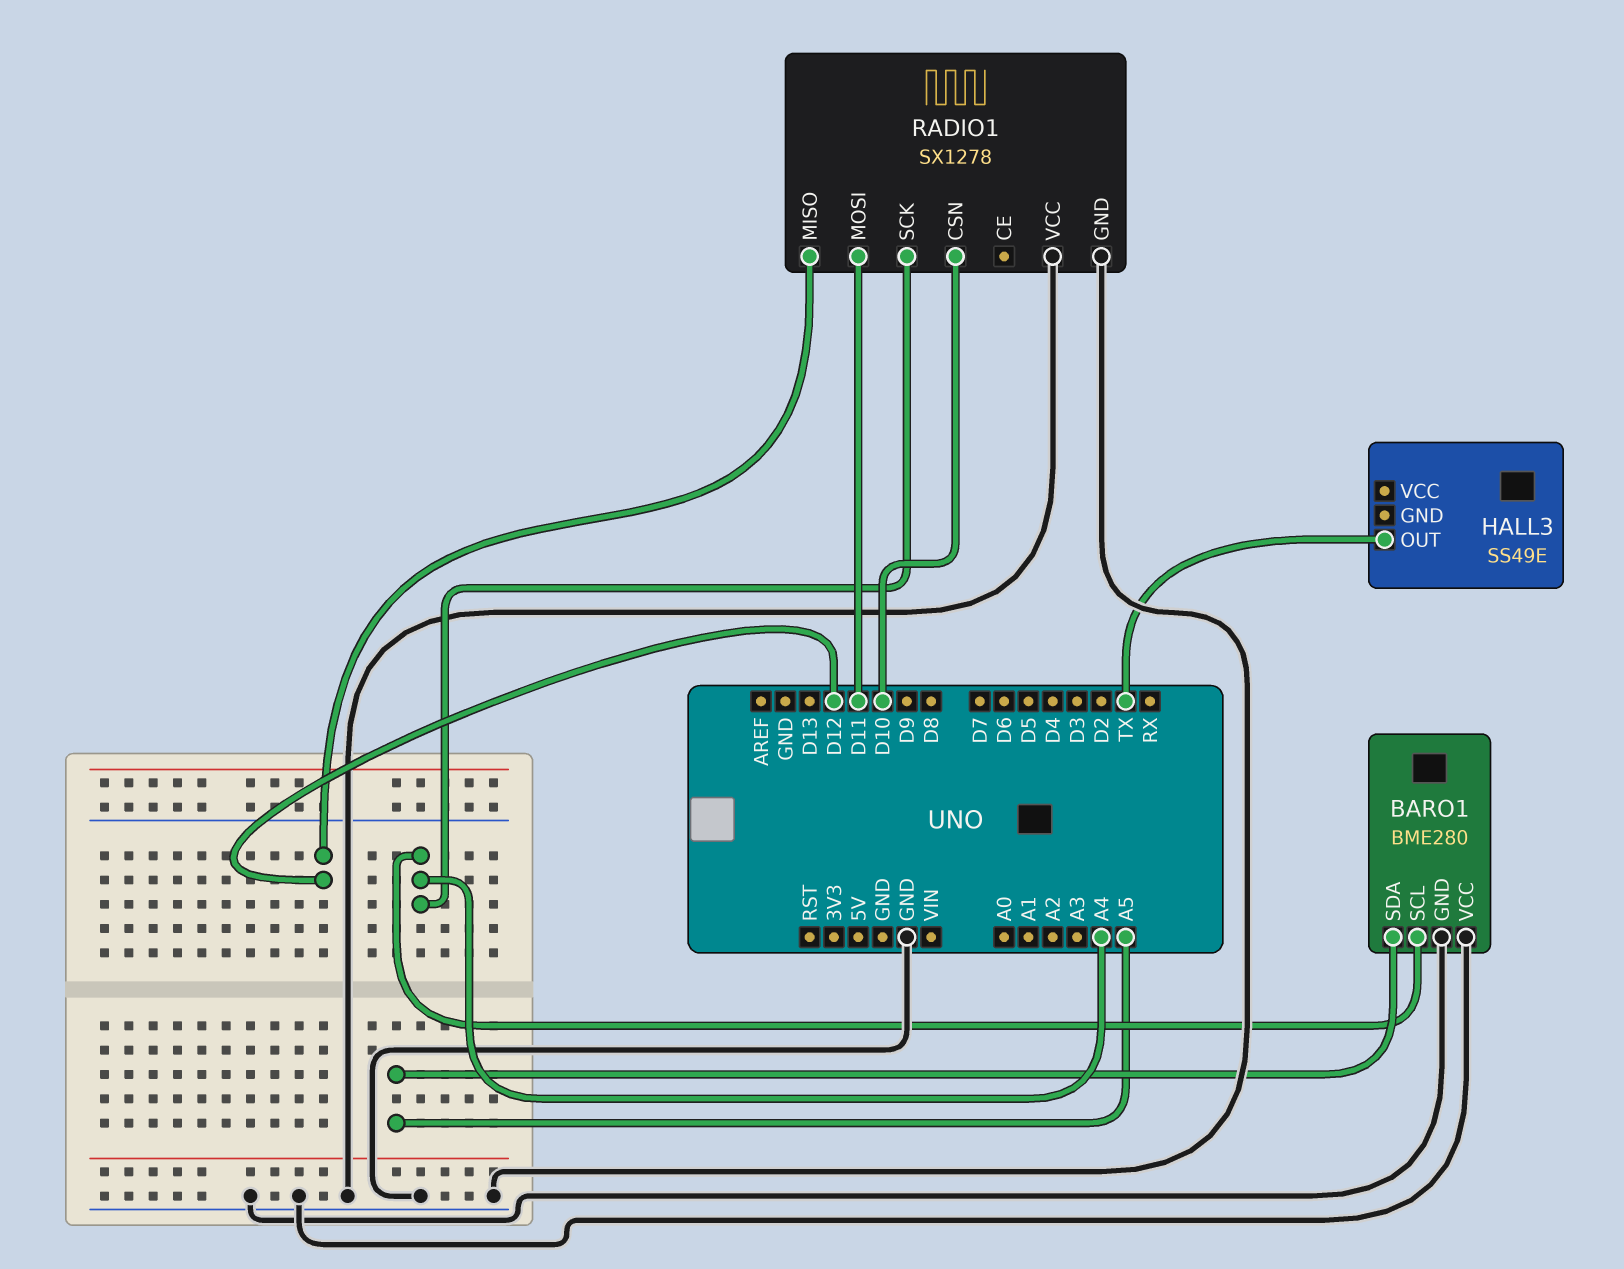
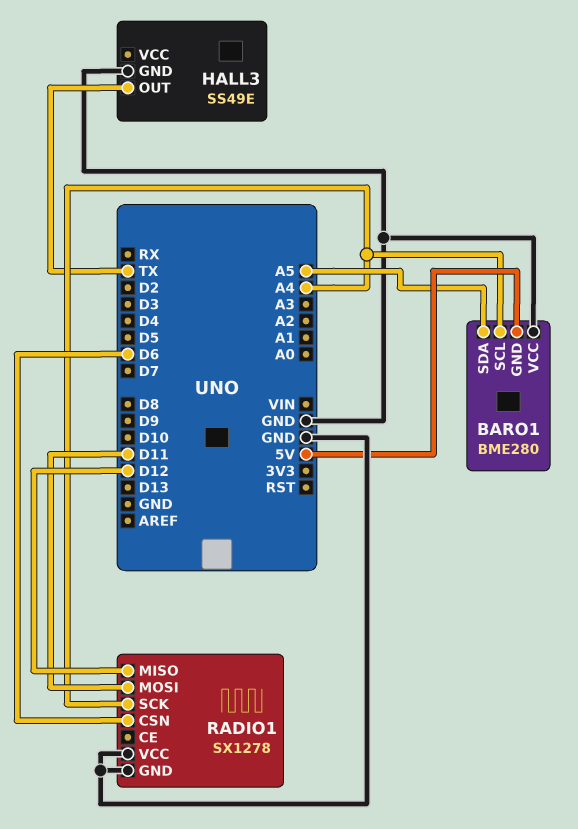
BARO1 pin GND: GND -> 5V
HALL3 pin GND: none -> GND
RADIO1 pin CSN: D10 -> D6

